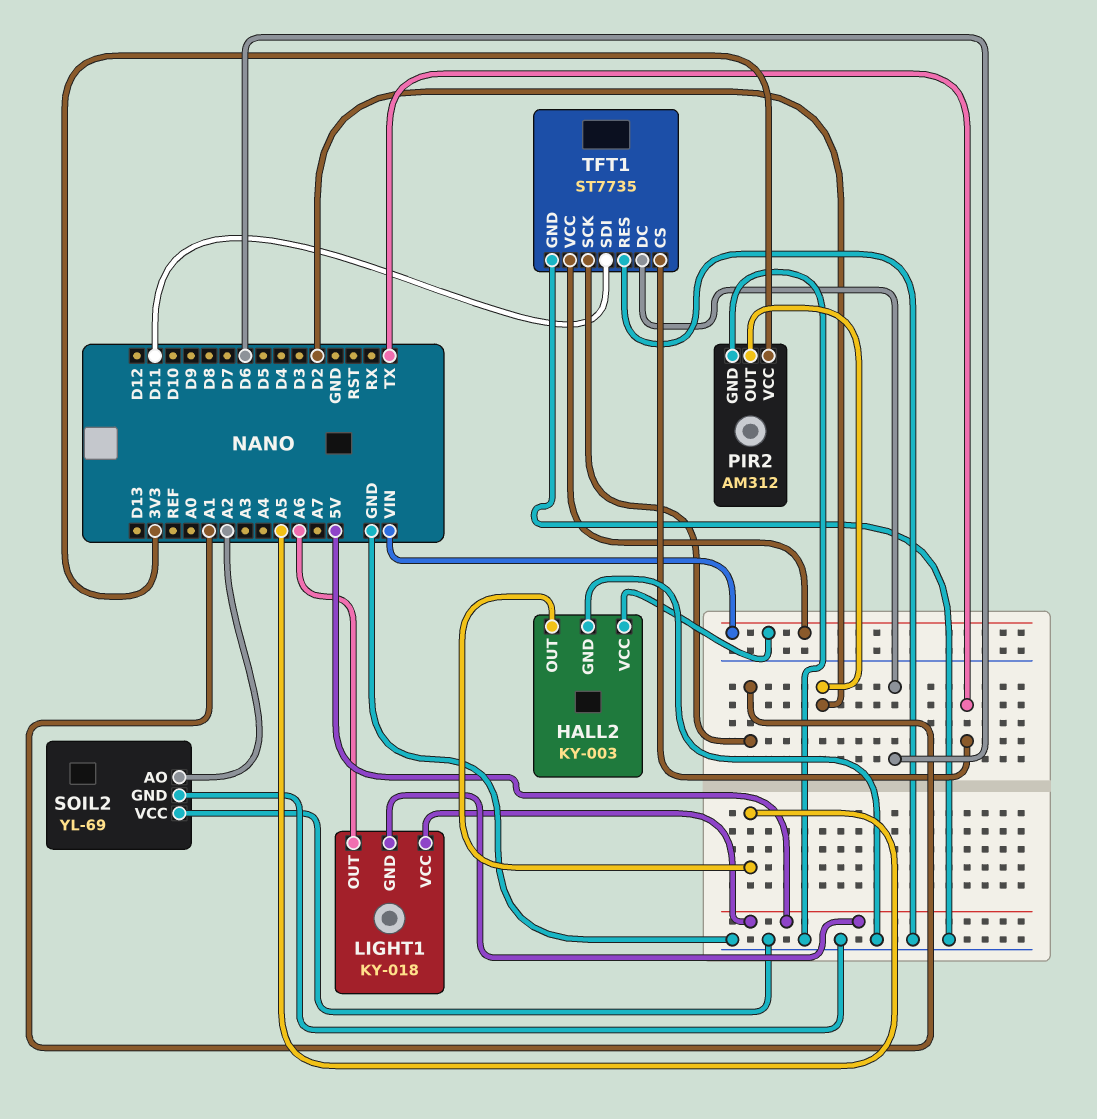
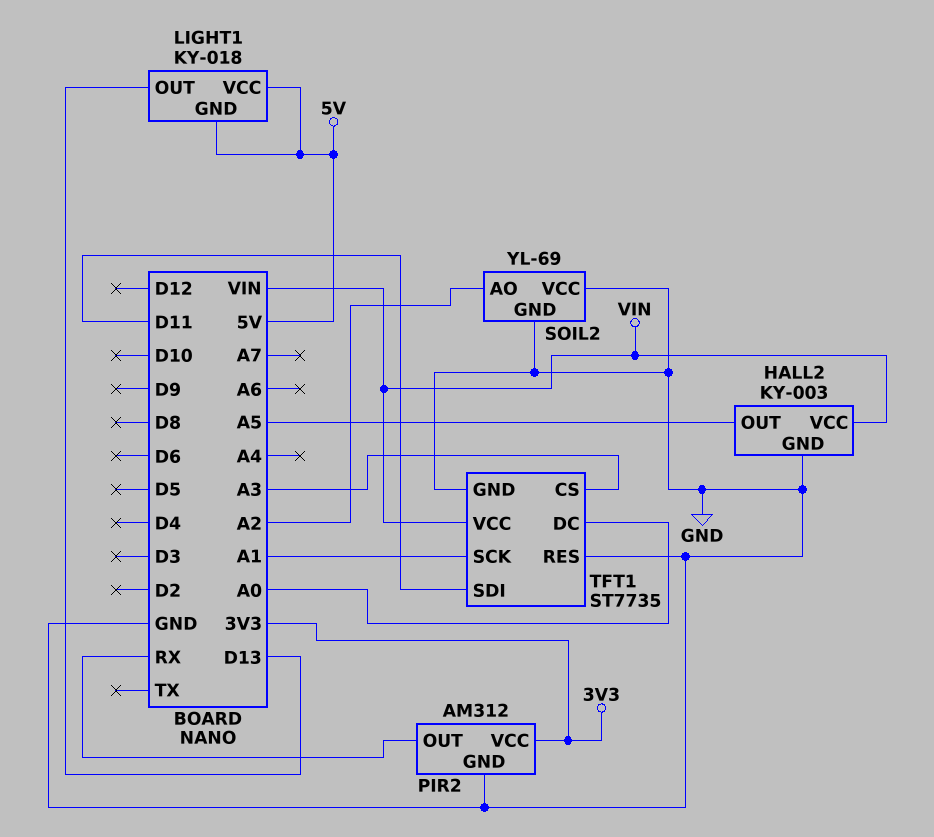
LIGHT1 pin OUT: A6 -> D13
PIR2 pin OUT: D2 -> RX
TFT1 pin CS: TX -> A3
TFT1 pin DC: D6 -> A0

